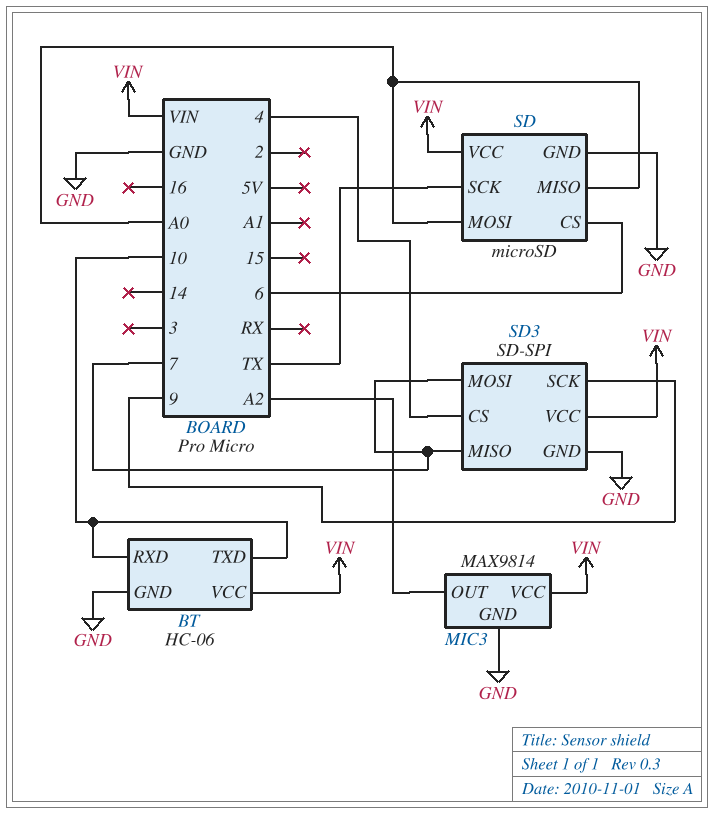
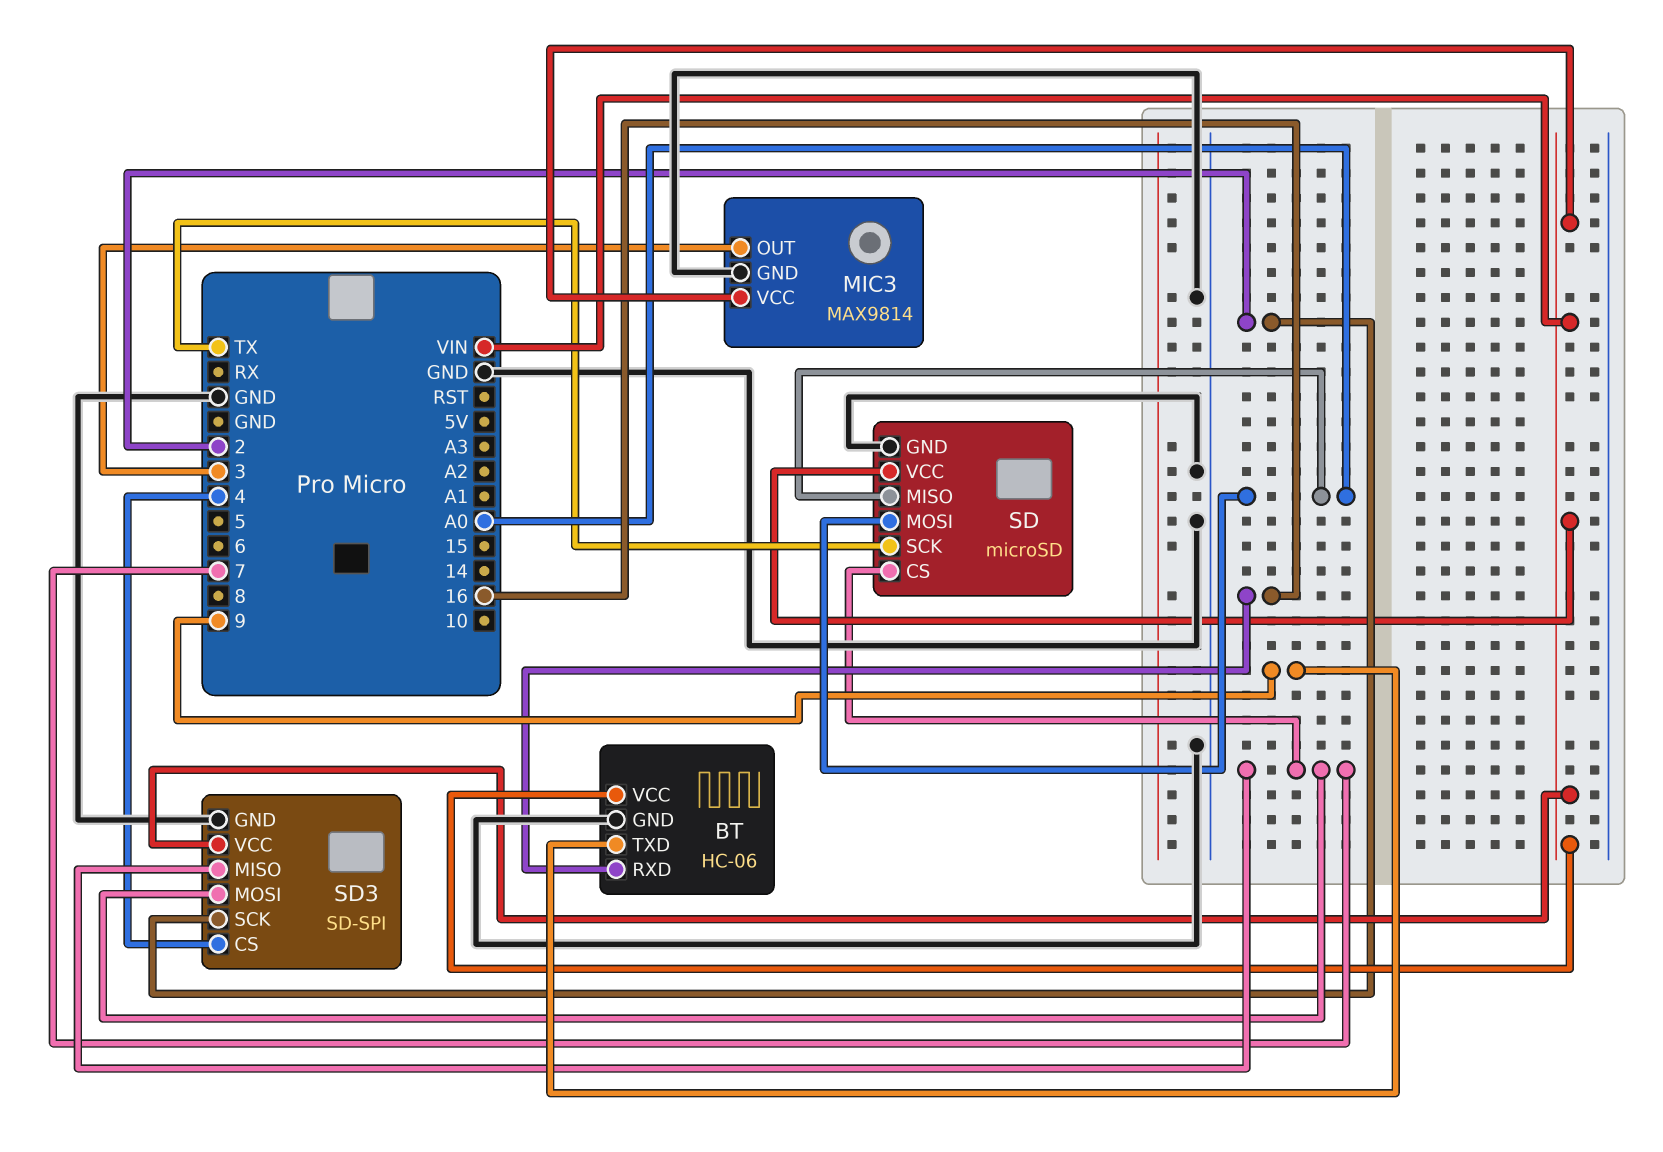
BT pin RXD: 10 -> 16
BT pin TXD: 10 -> 9
MIC3 pin OUT: A2 -> 3
SD pin CS: 6 -> 7
SD3 pin SCK: 9 -> 2

